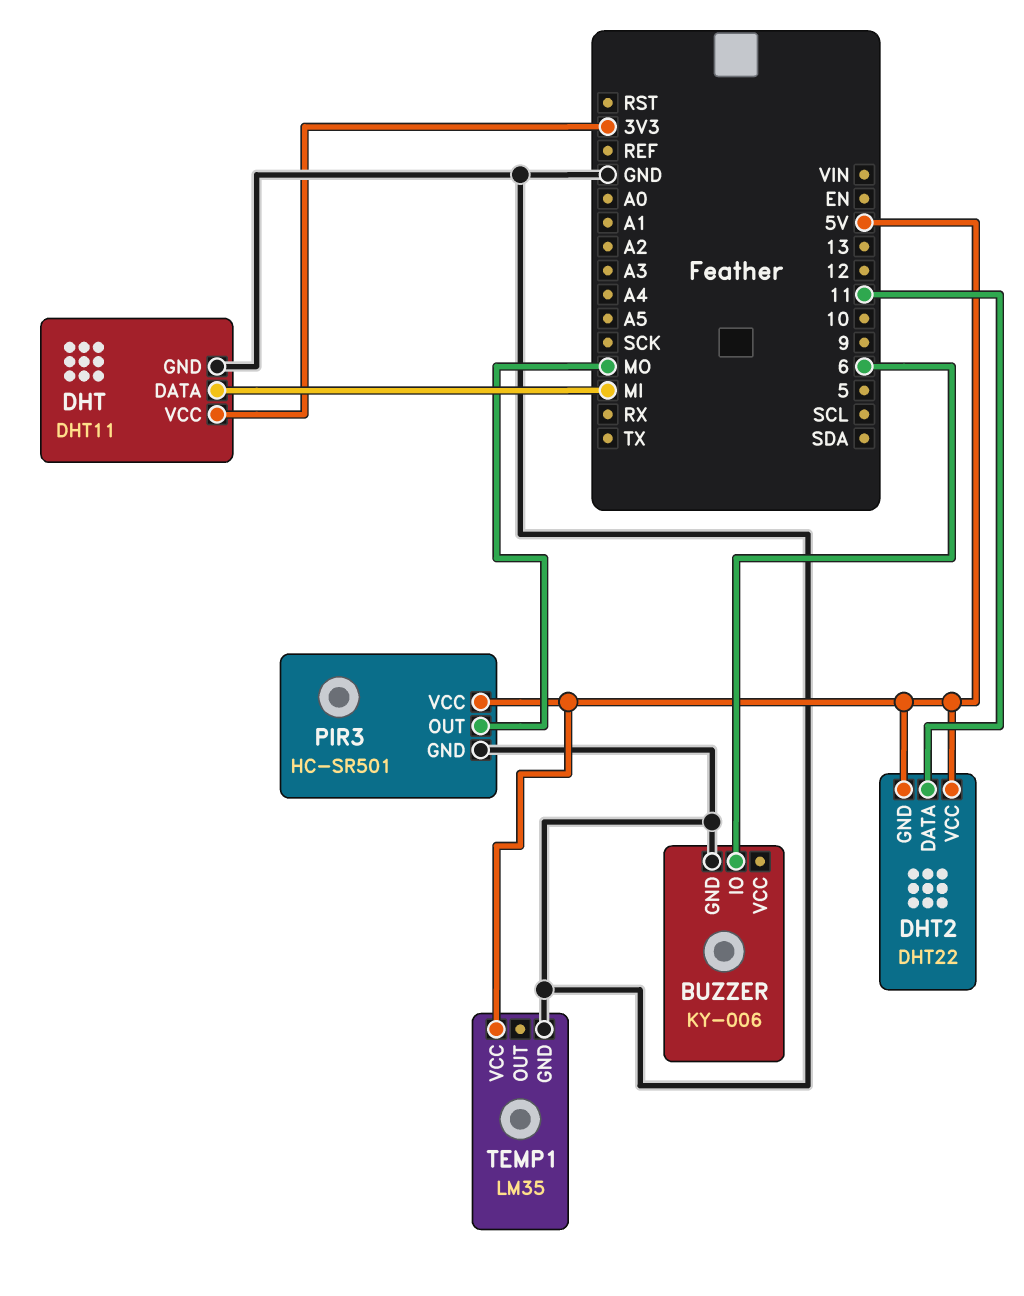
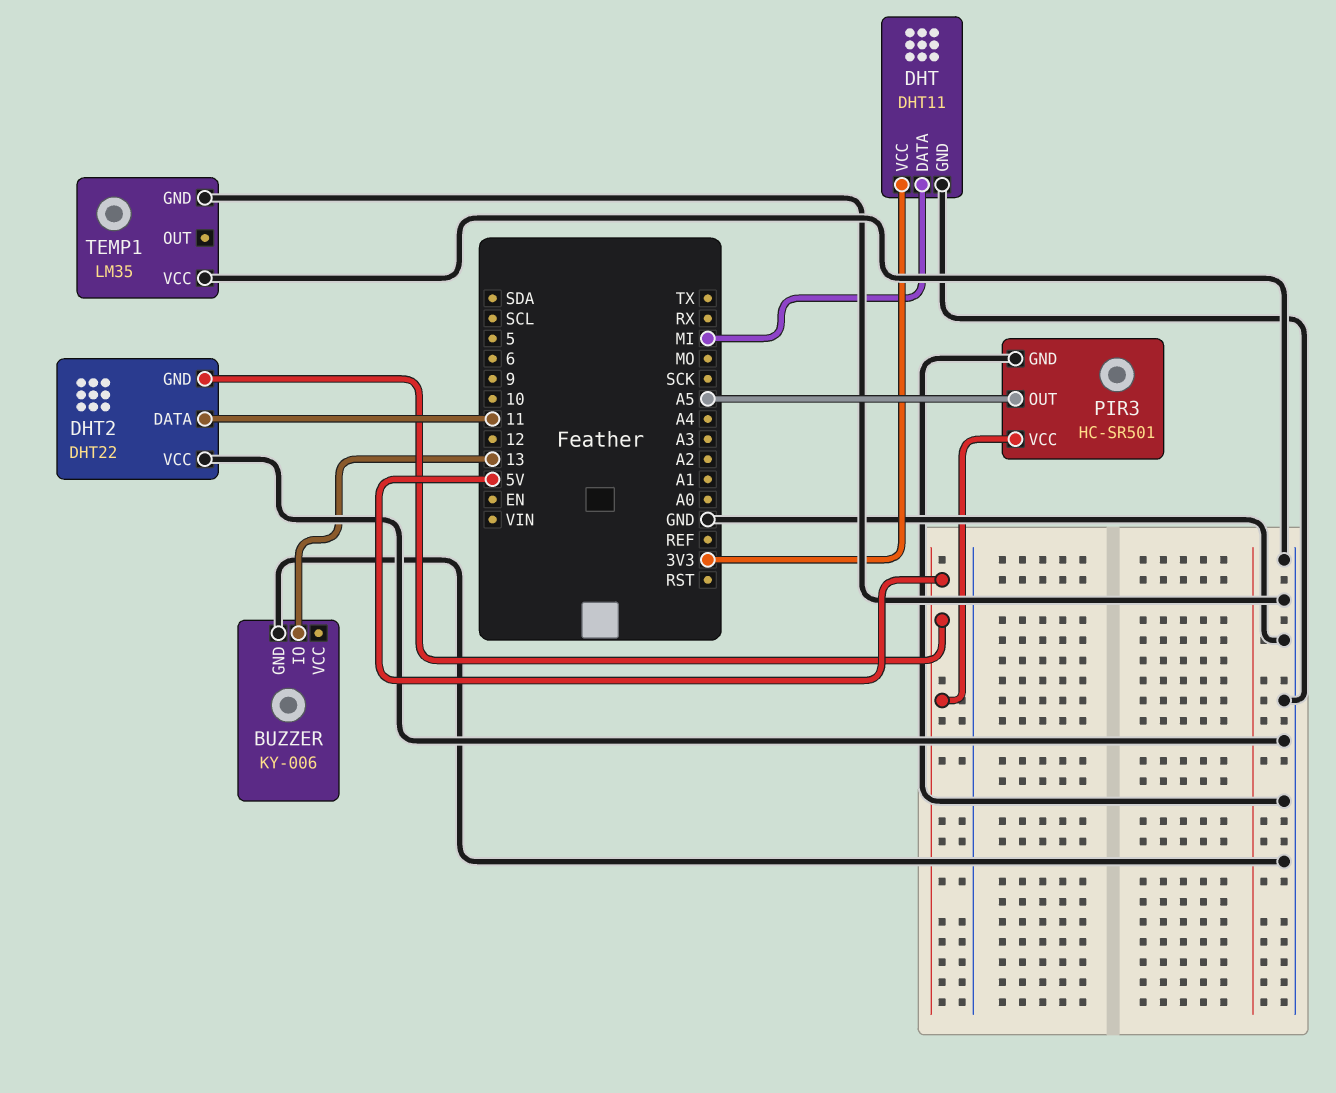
BUZZER pin IO: 6 -> 13
DHT2 pin VCC: 5V -> GND
PIR3 pin OUT: MO -> A5
TEMP1 pin VCC: 5V -> GND

